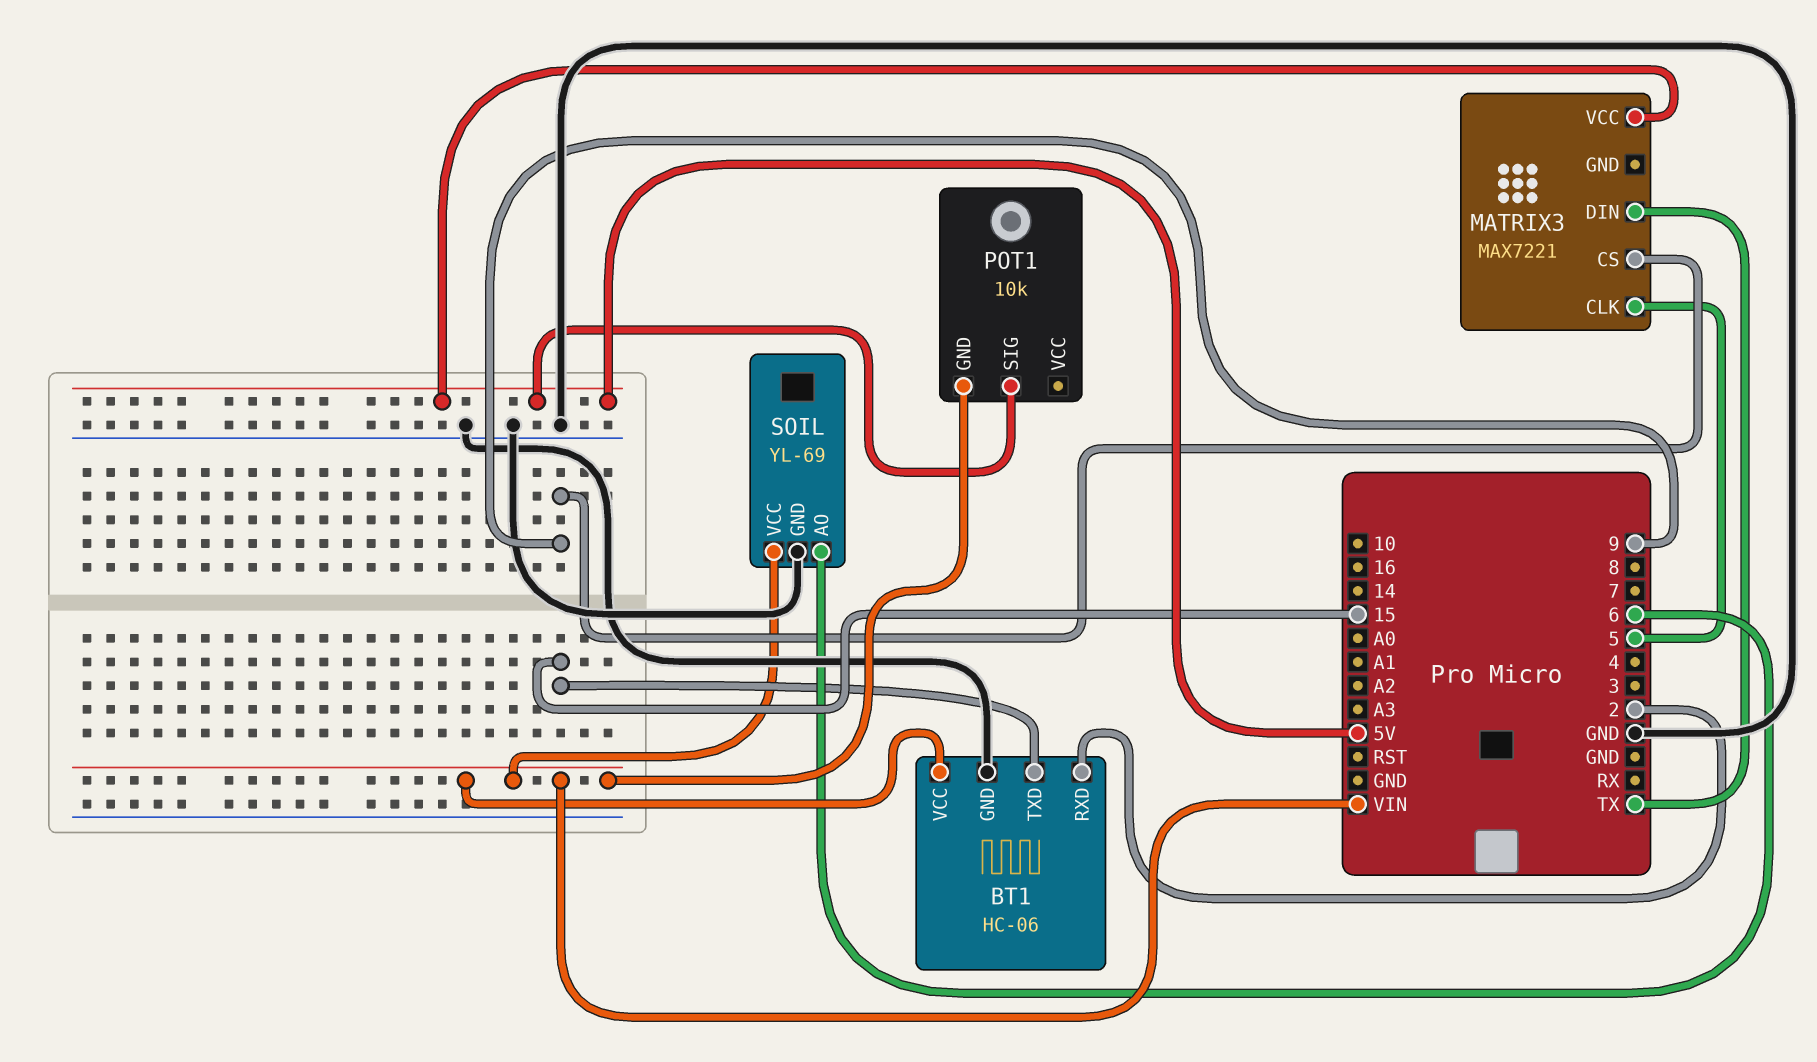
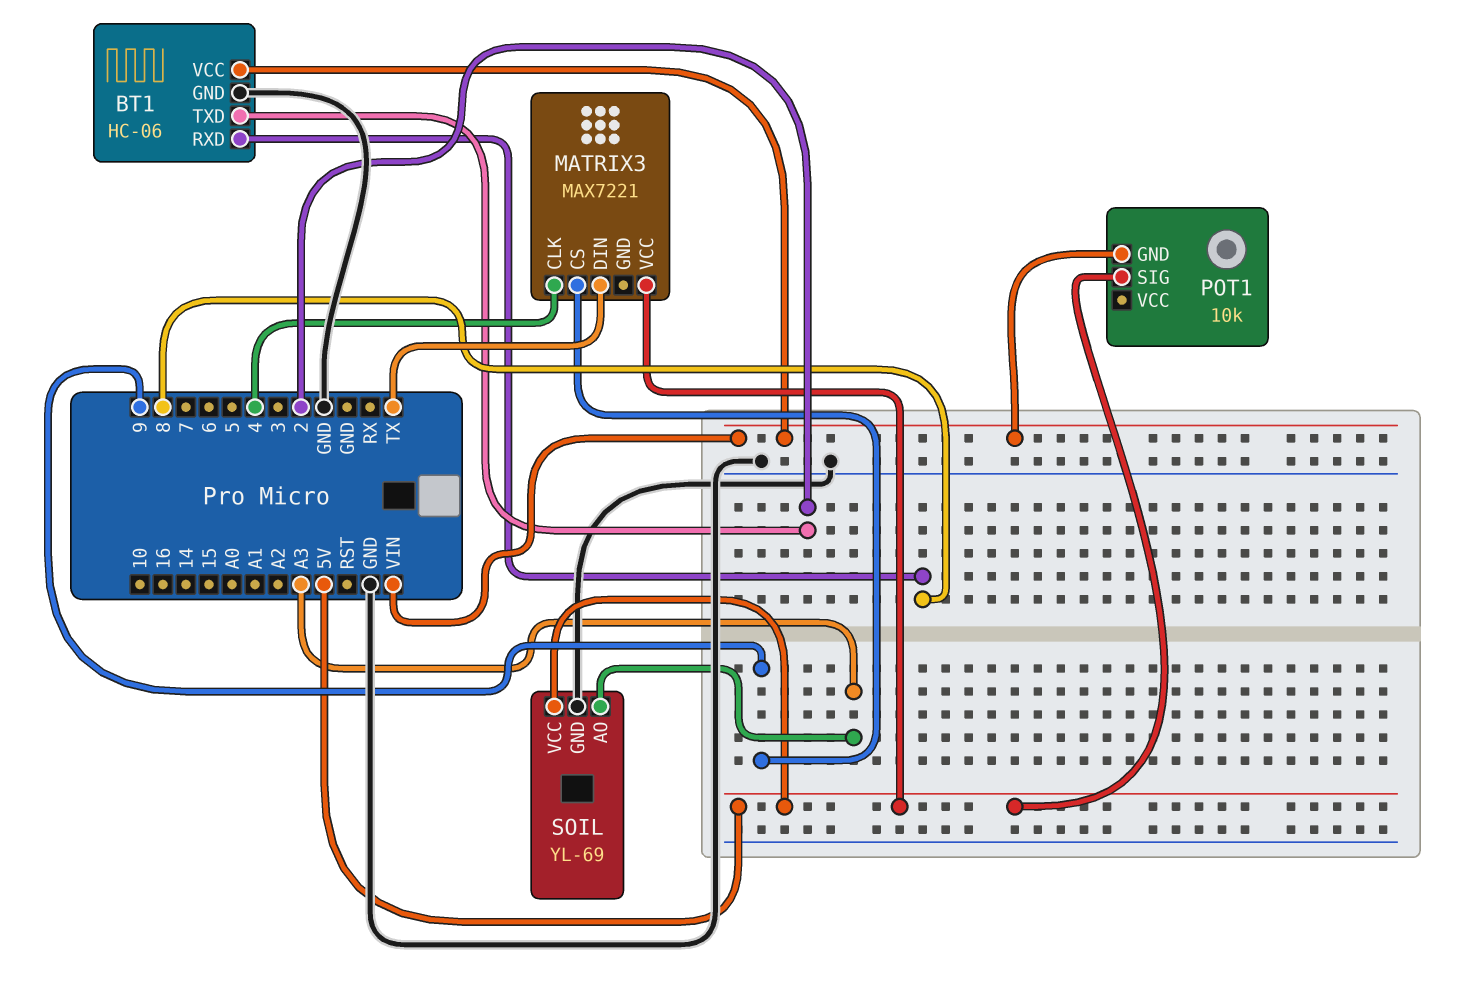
BT1 pin RXD: 2 -> 8
BT1 pin TXD: 15 -> 2
MATRIX3 pin CLK: 5 -> 4
SOIL pin AO: 6 -> A3
SOIL pin VCC: VIN -> 5V

